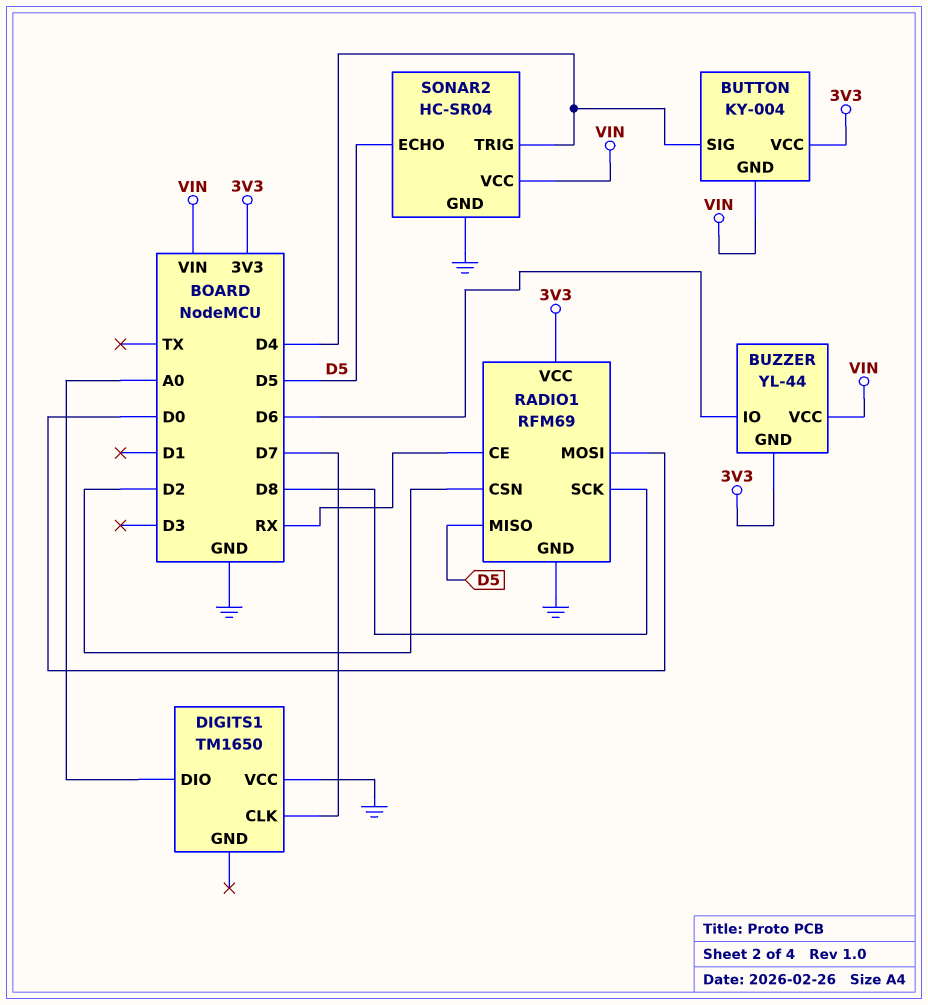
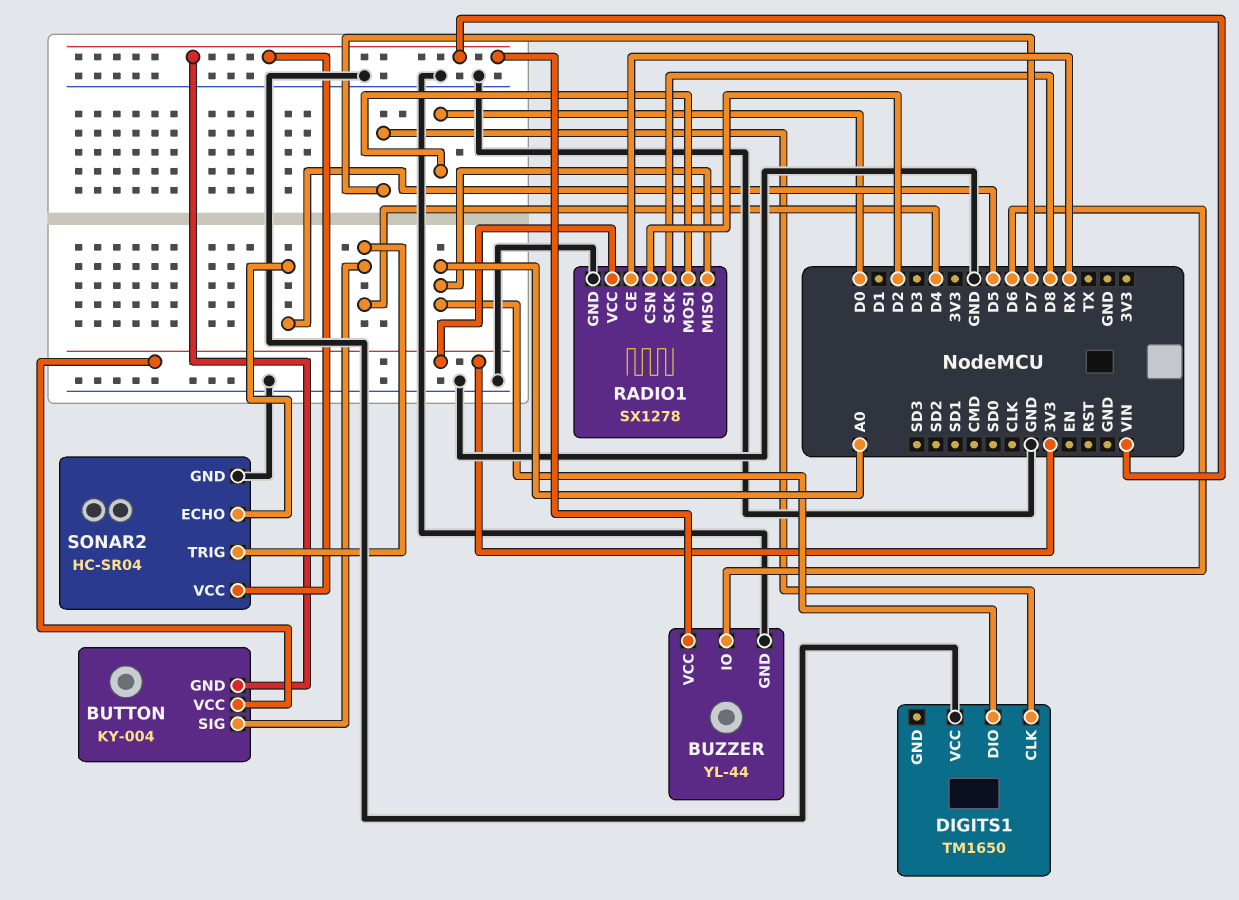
BUZZER pin GND: 3V3 -> GND
RADIO1: RFM69 -> SX1278
RADIO1 pin MISO: D5 -> A0

